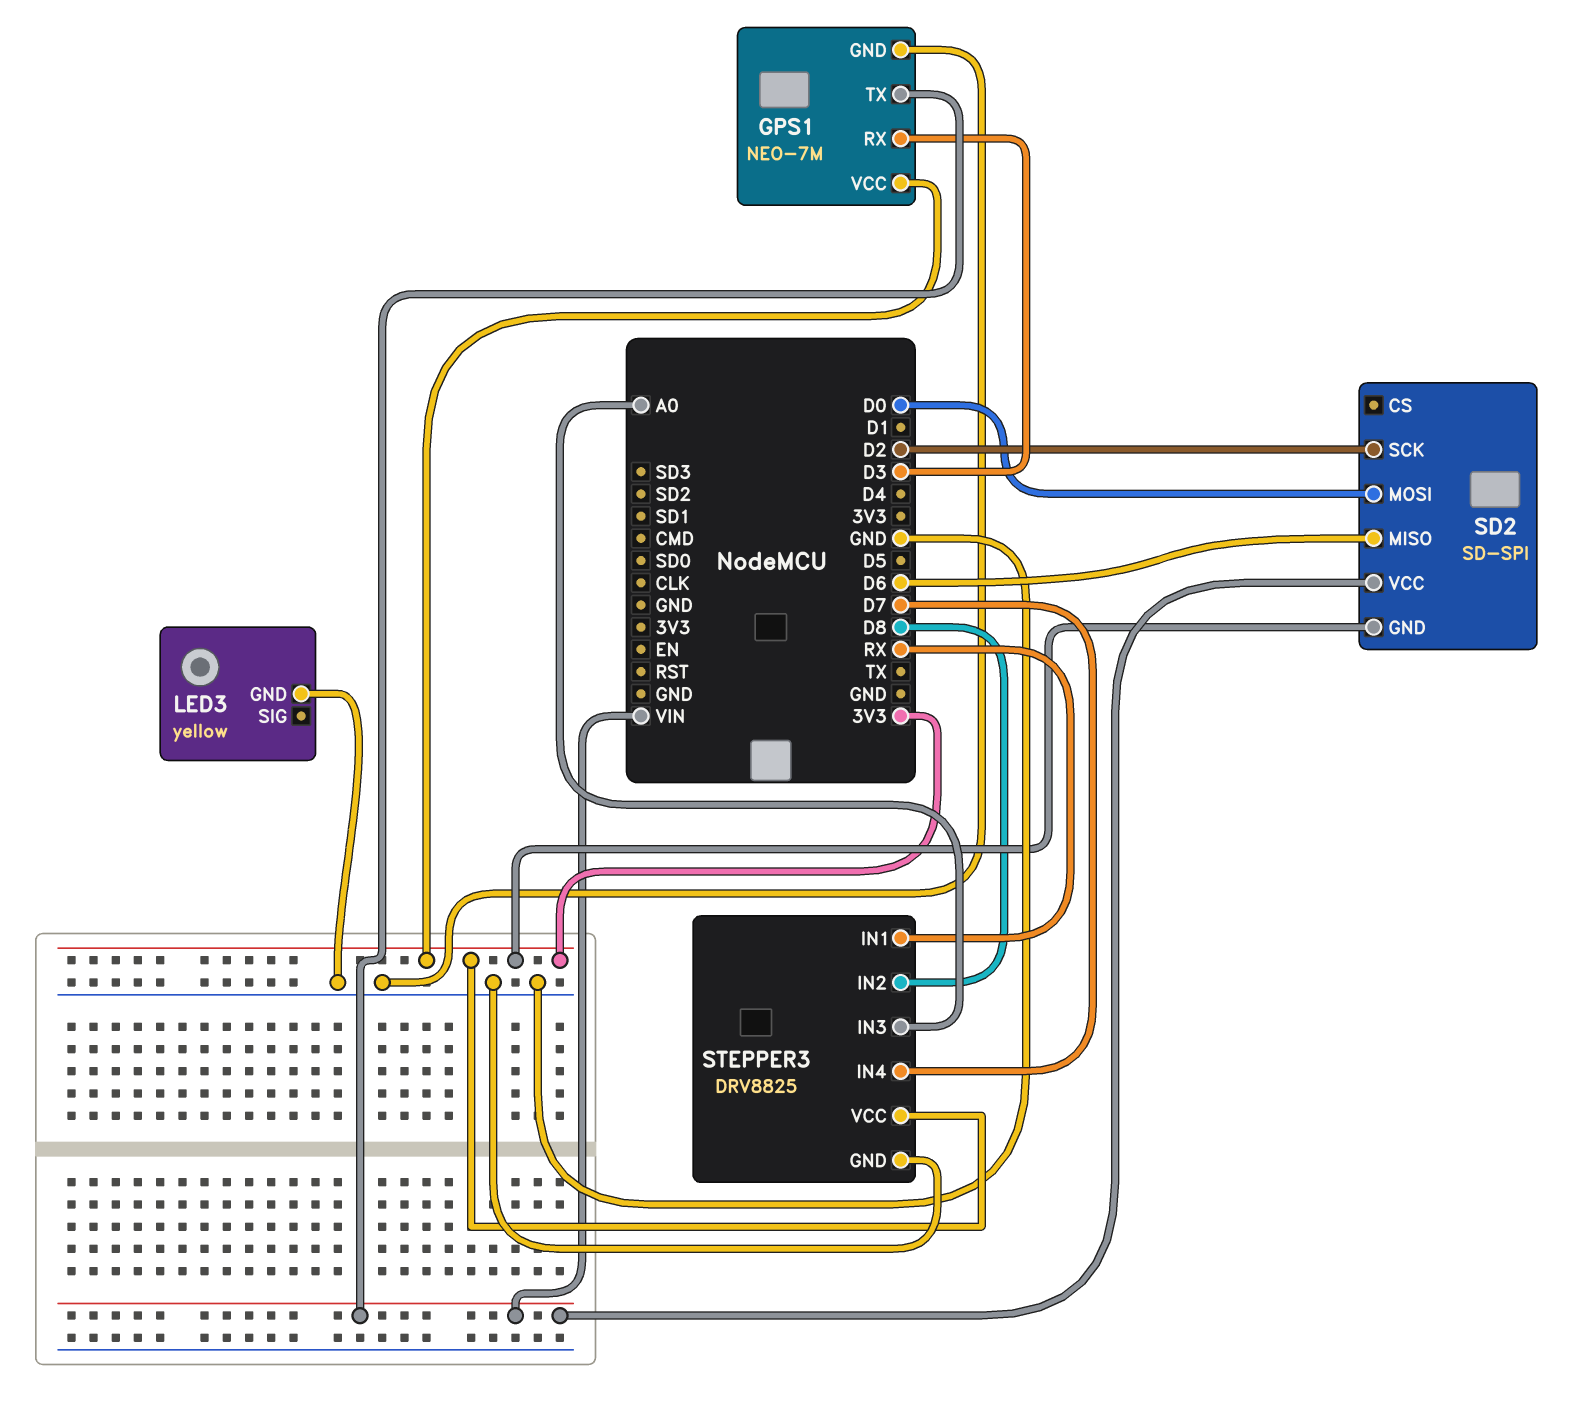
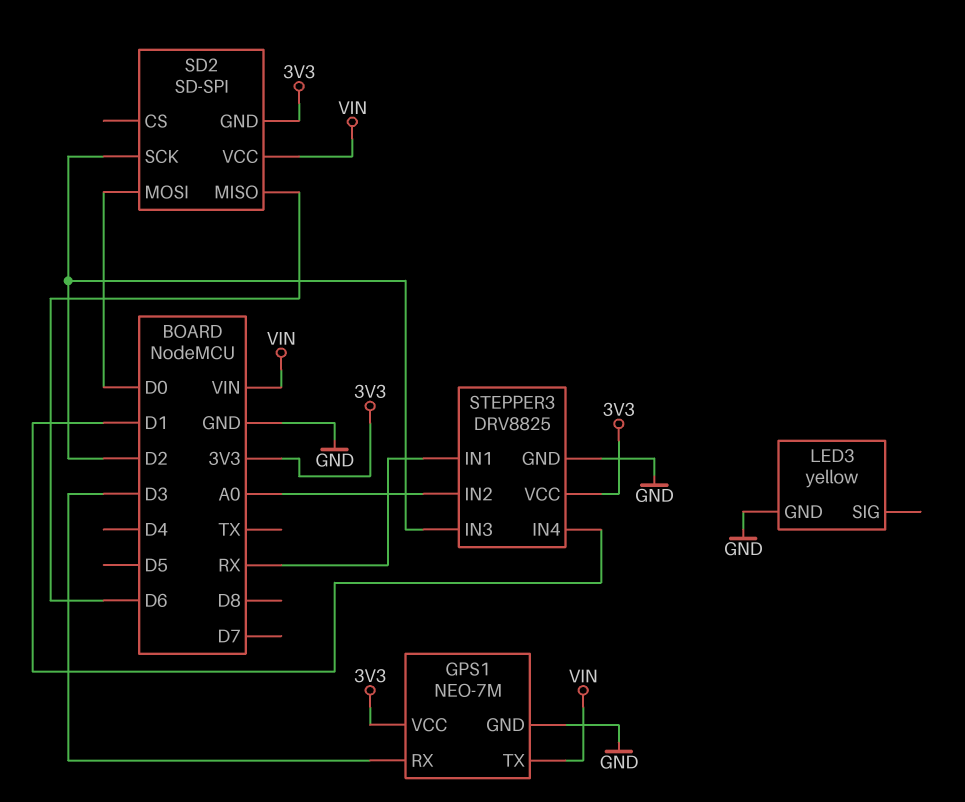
STEPPER3 pin IN2: D8 -> A0
STEPPER3 pin IN3: A0 -> D2
STEPPER3 pin IN4: D7 -> D1

